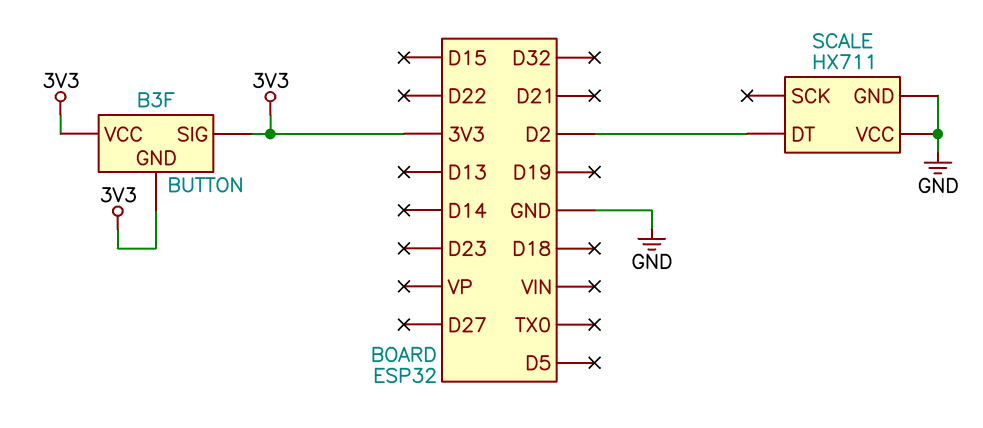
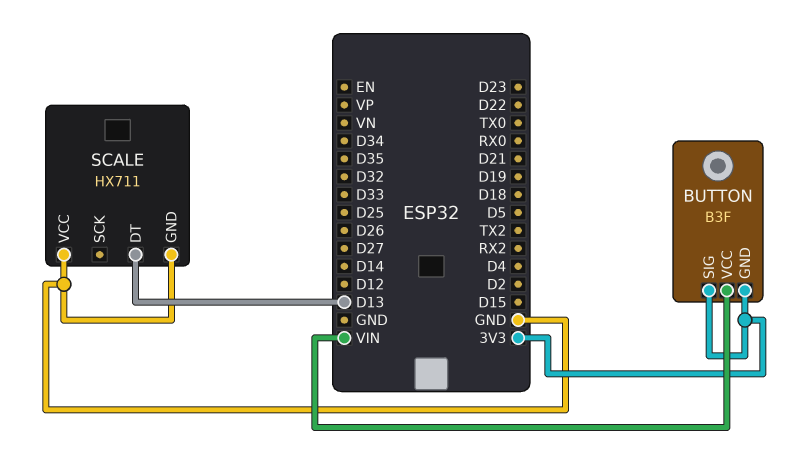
BUTTON pin VCC: 3V3 -> VIN
SCALE pin DT: D2 -> D13

